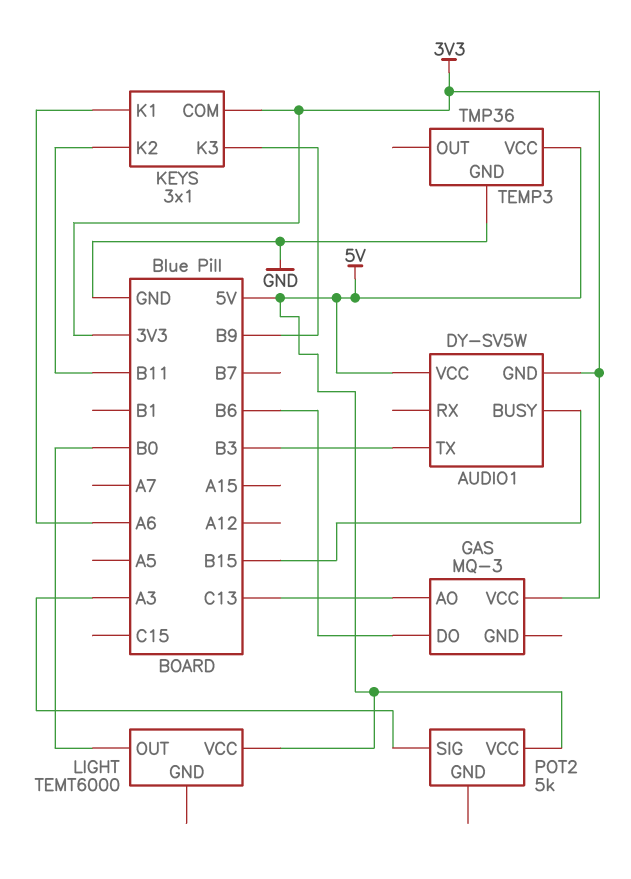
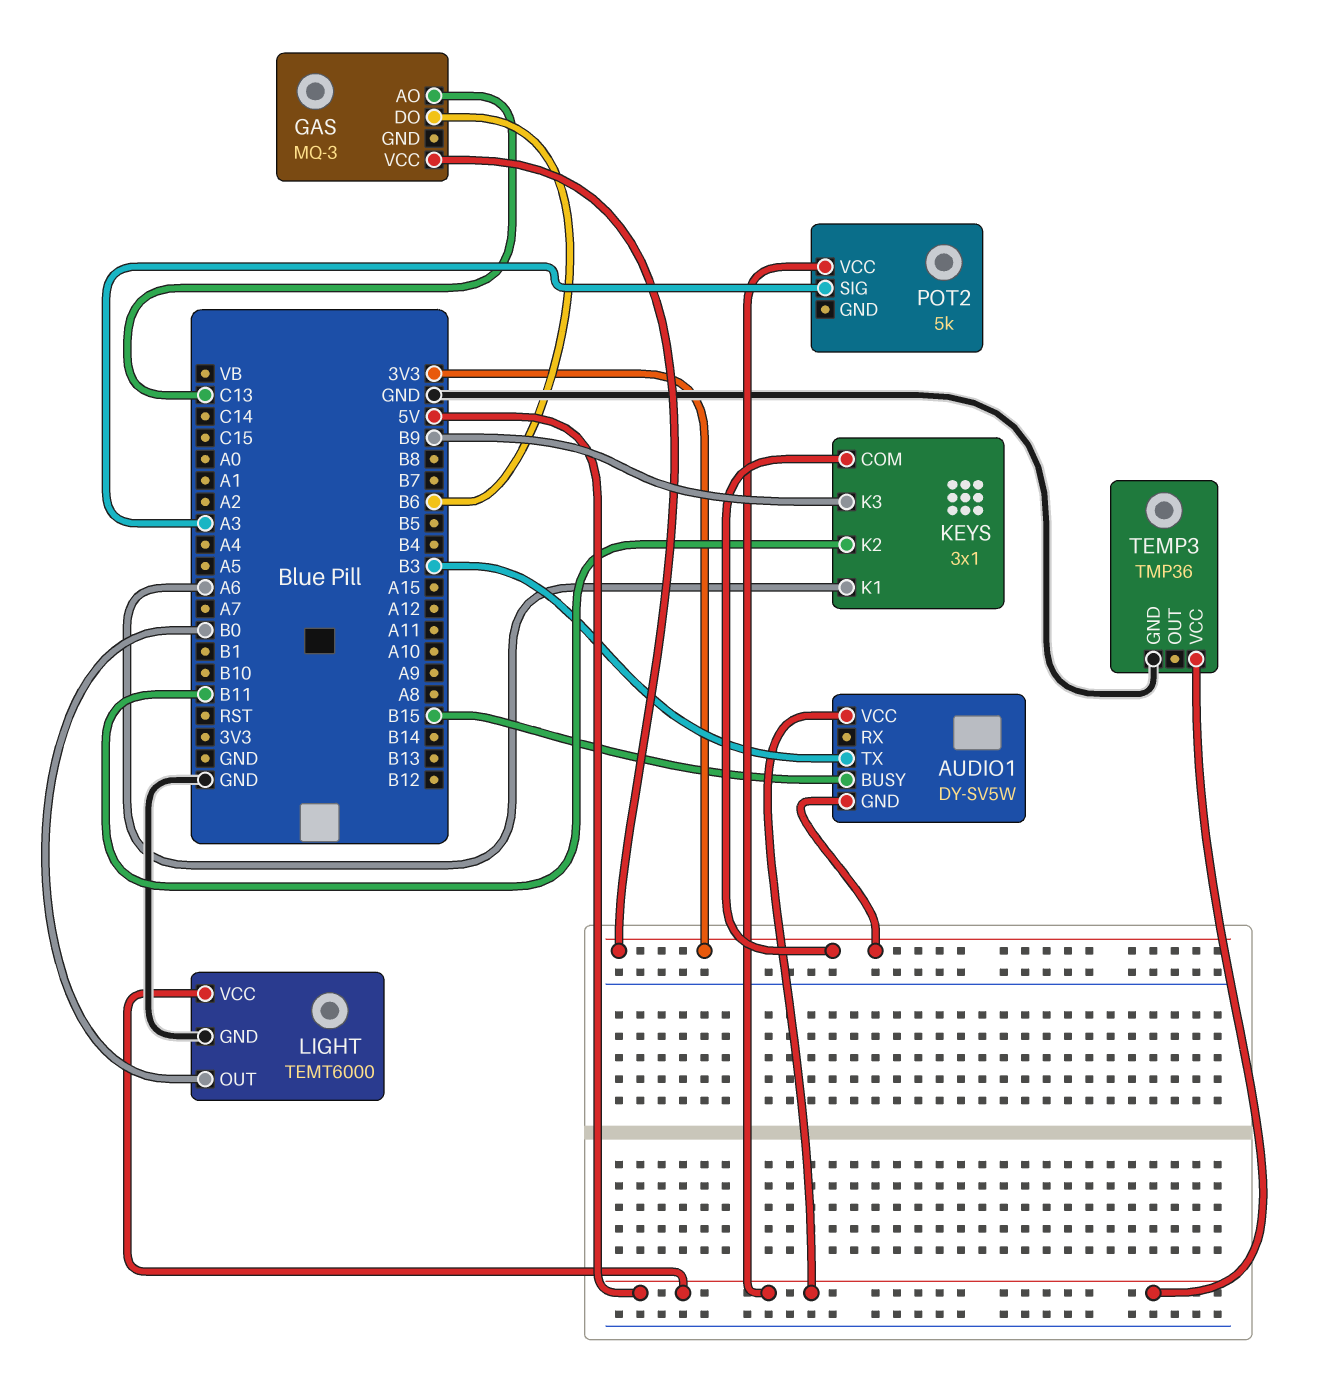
LIGHT pin GND: none -> GND

